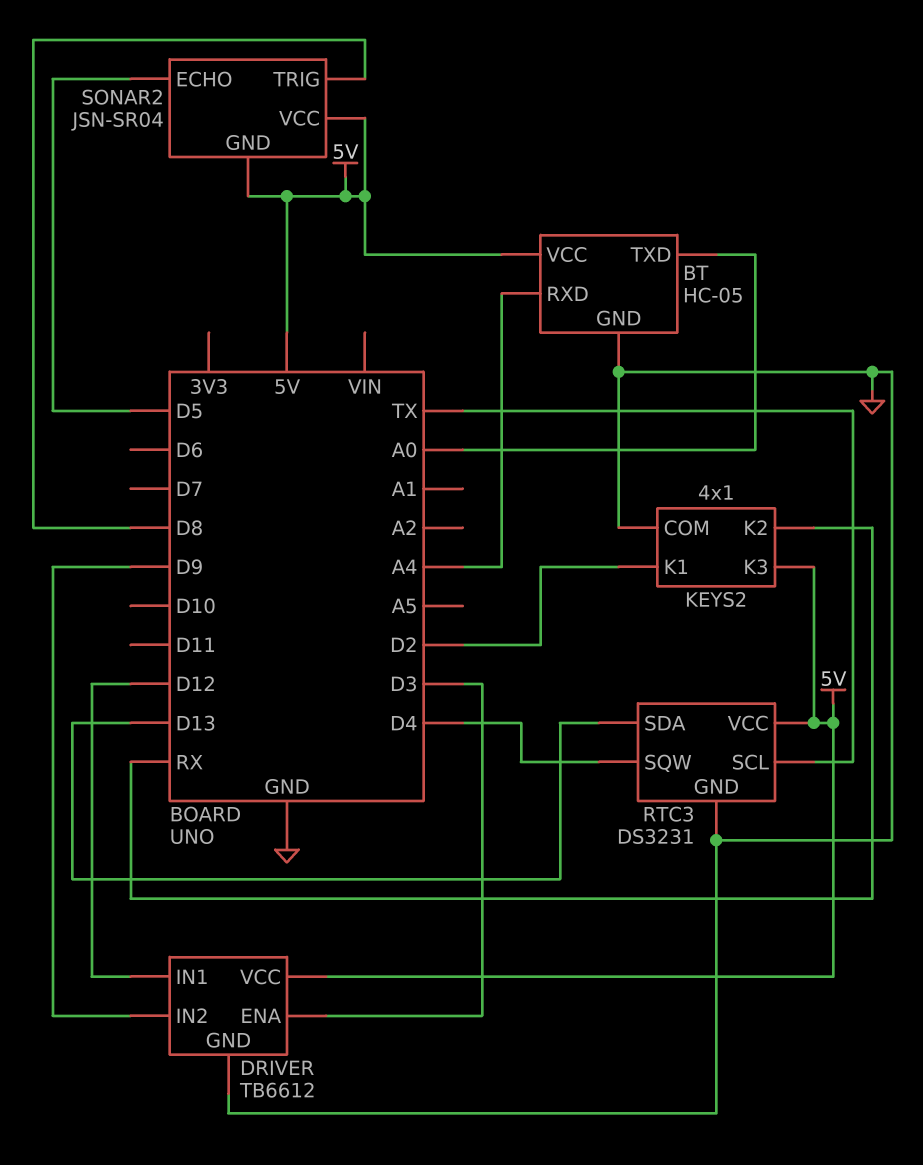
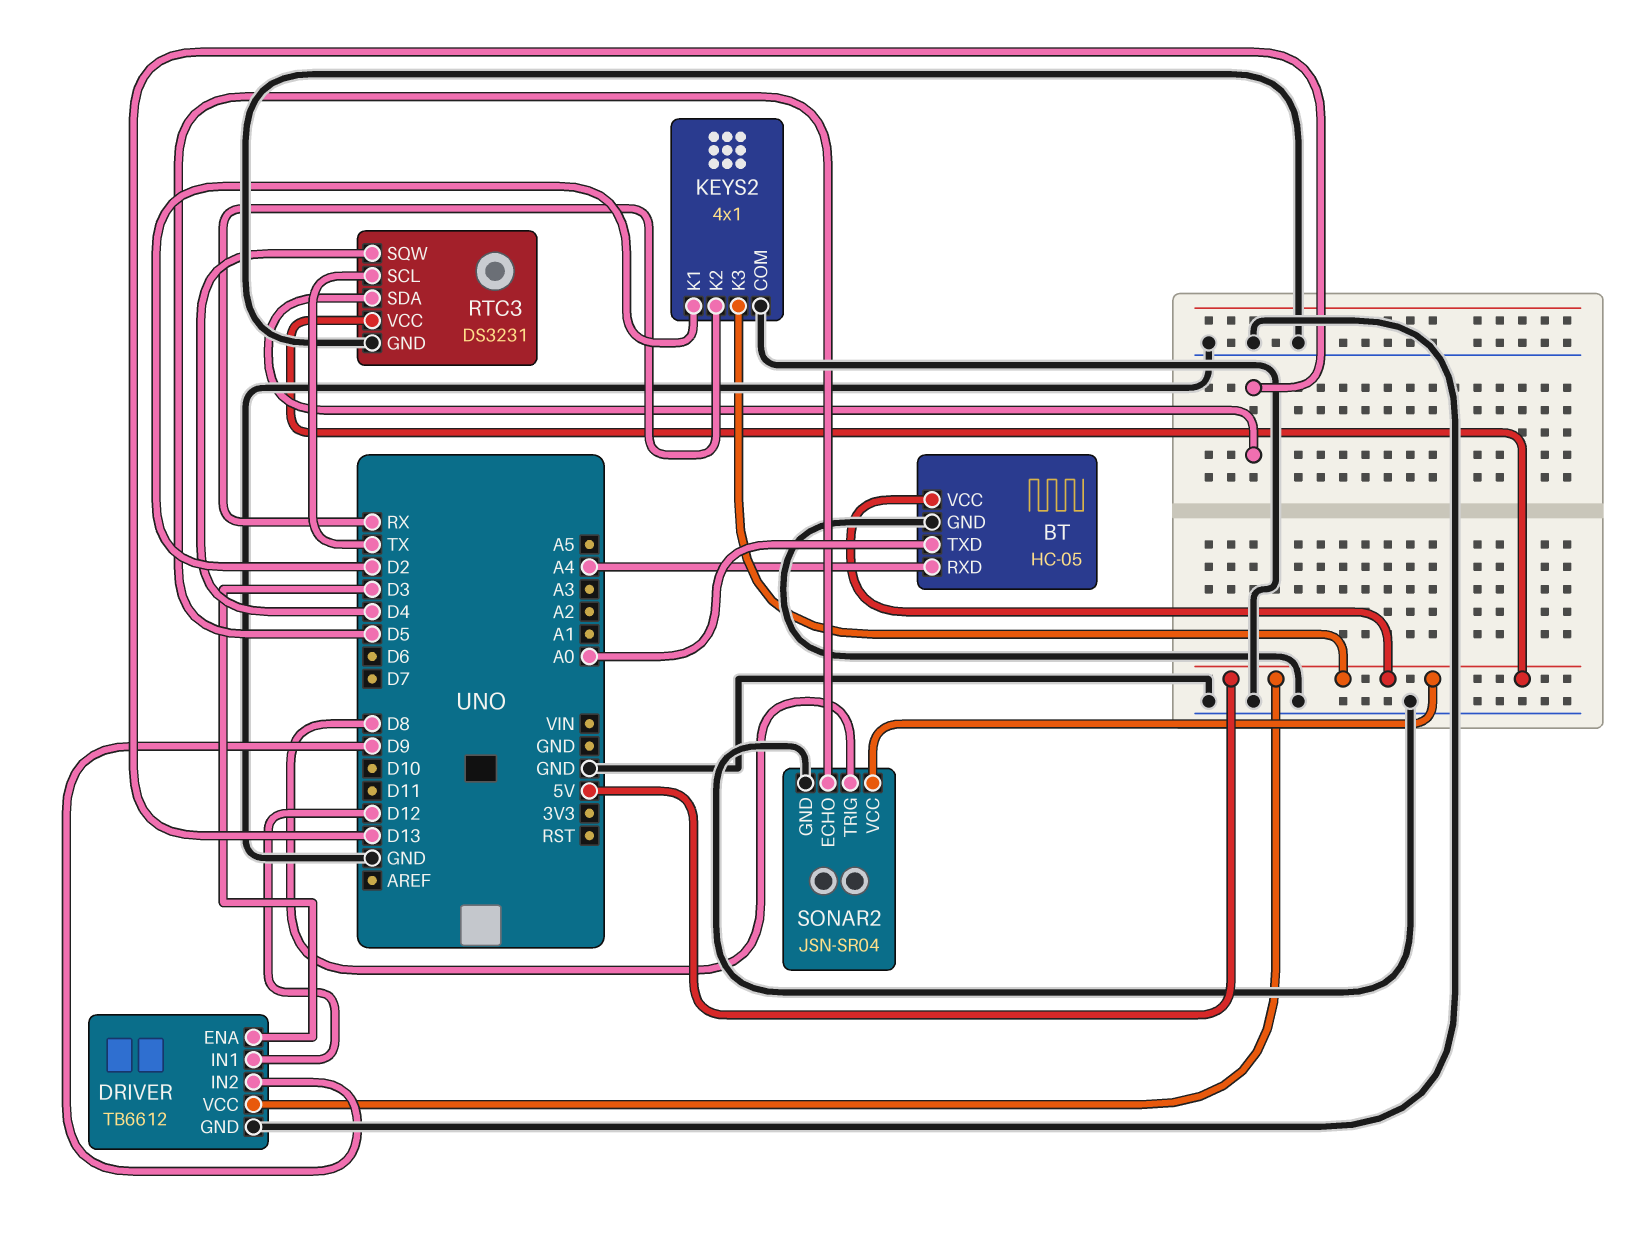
SONAR2 pin GND: 5V -> GND

